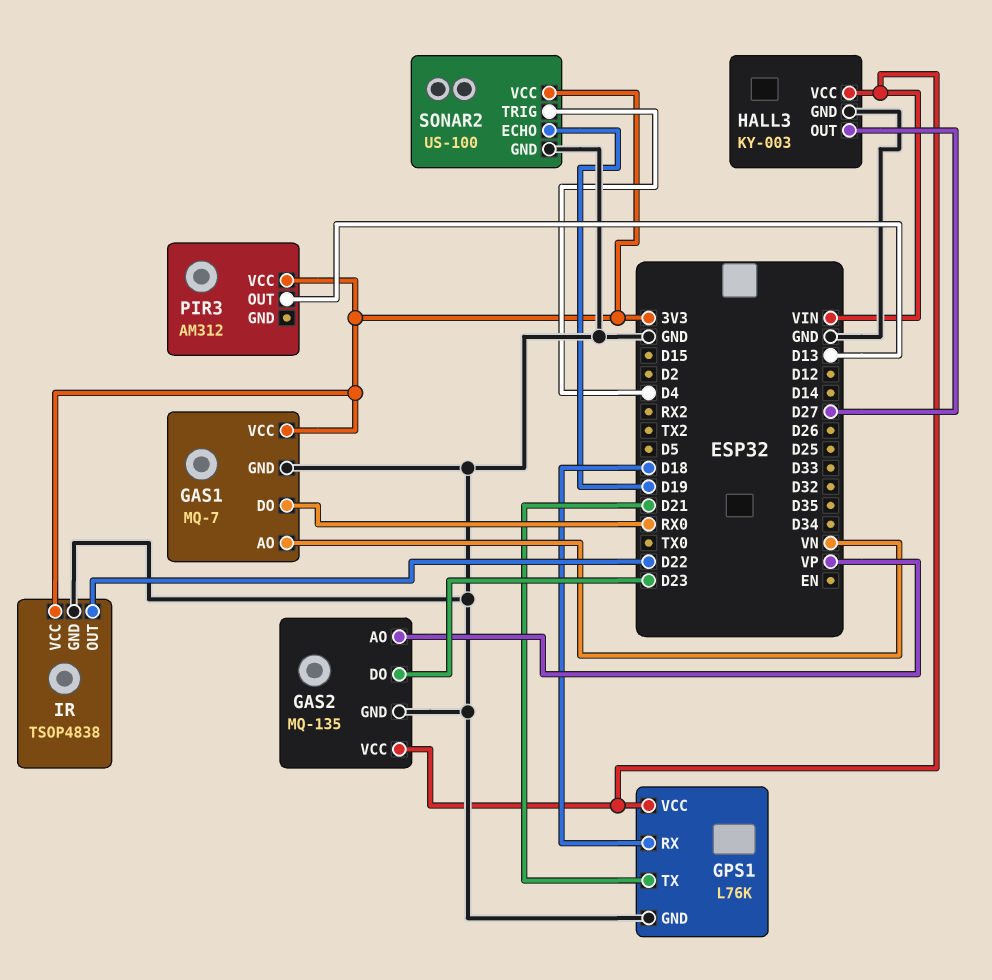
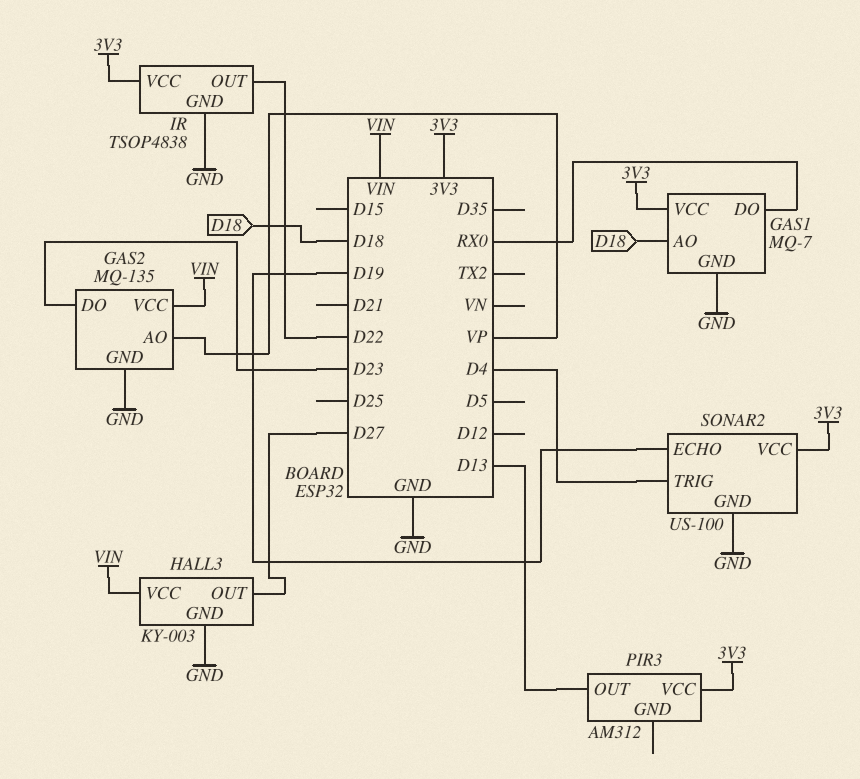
GAS1 pin AO: VN -> D18
GPS1: L76K -> none
GPS1 pin GND: GND -> none
GPS1 pin RX: D18 -> none
GPS1 pin TX: D21 -> none
GPS1 pin VCC: VIN -> none

